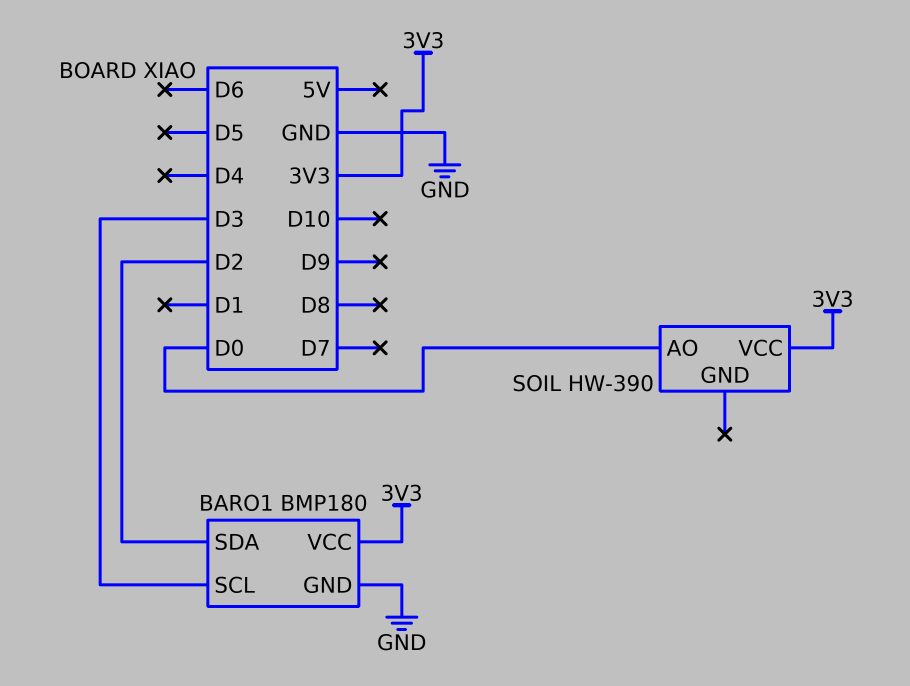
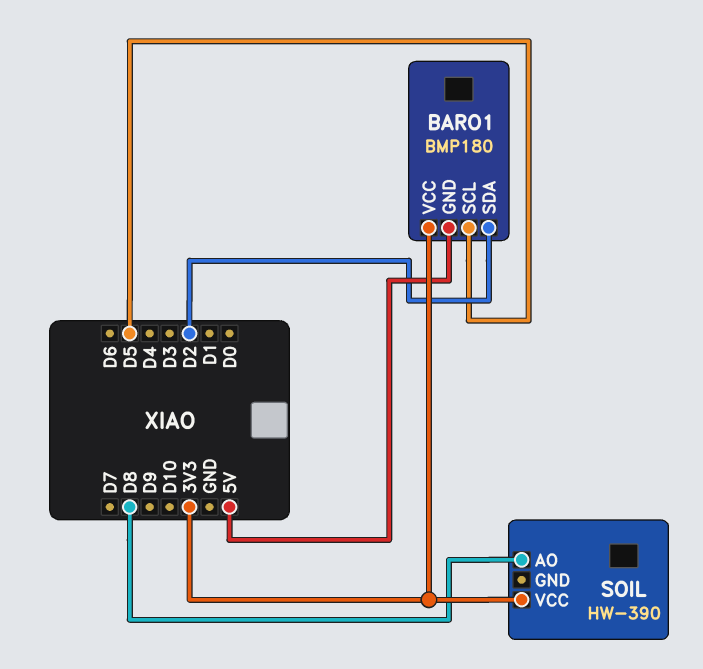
BARO1 pin GND: GND -> 5V
BARO1 pin SCL: D3 -> D5
SOIL pin AO: D0 -> D8

